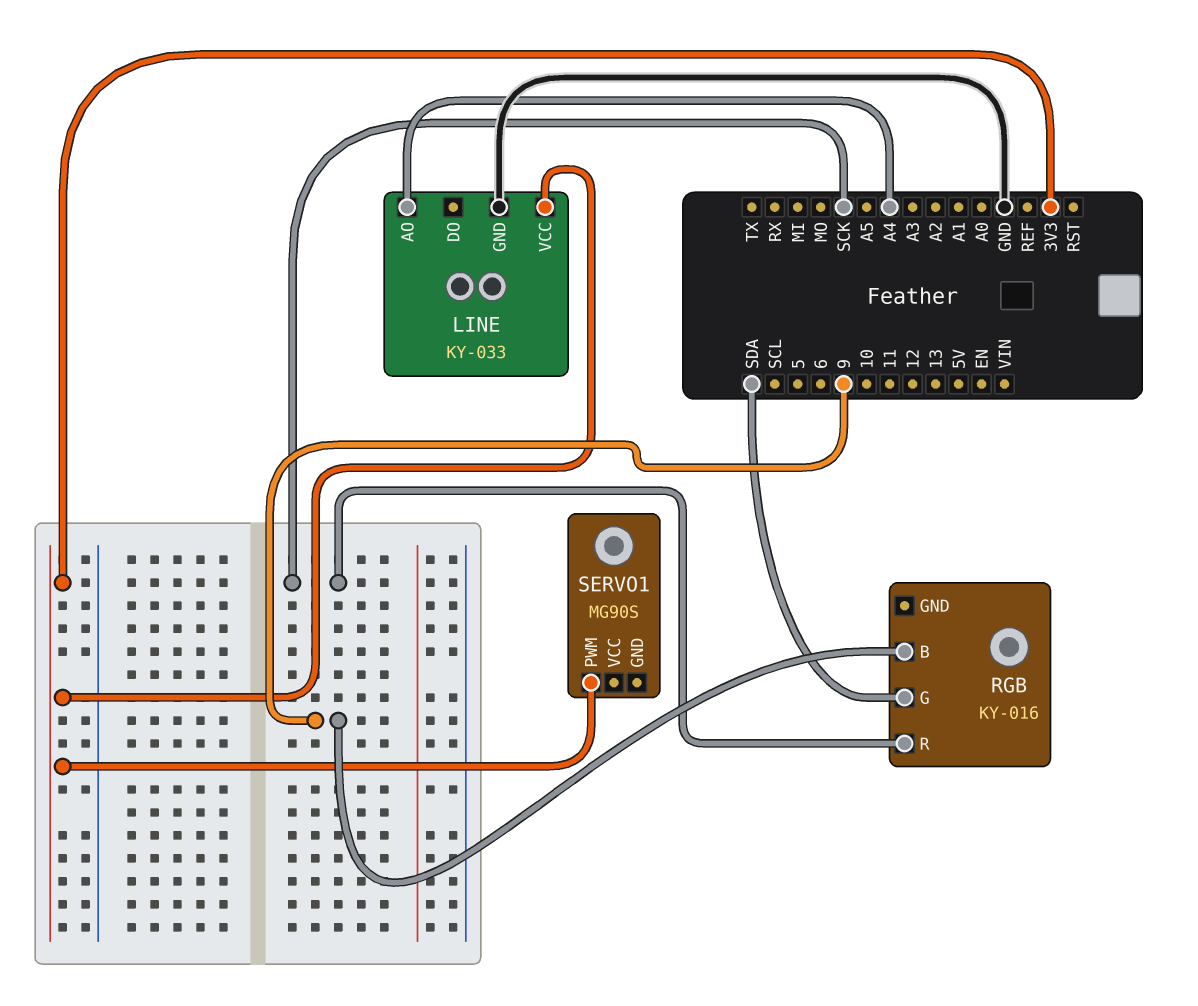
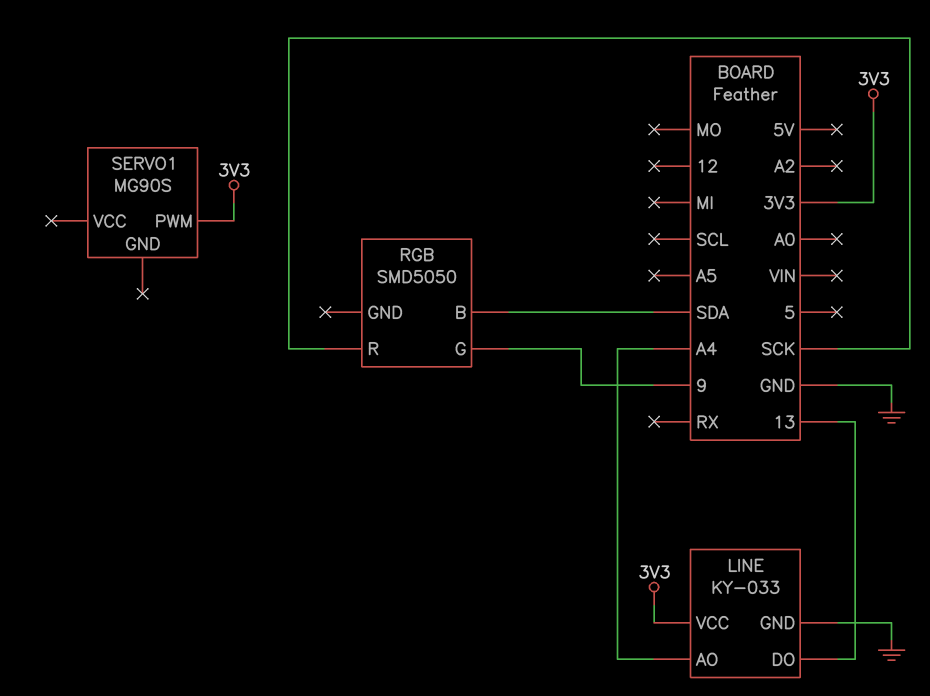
LINE pin DO: none -> 13
RGB: KY-016 -> SMD5050
RGB pin B: 9 -> SDA
RGB pin G: SDA -> 9

